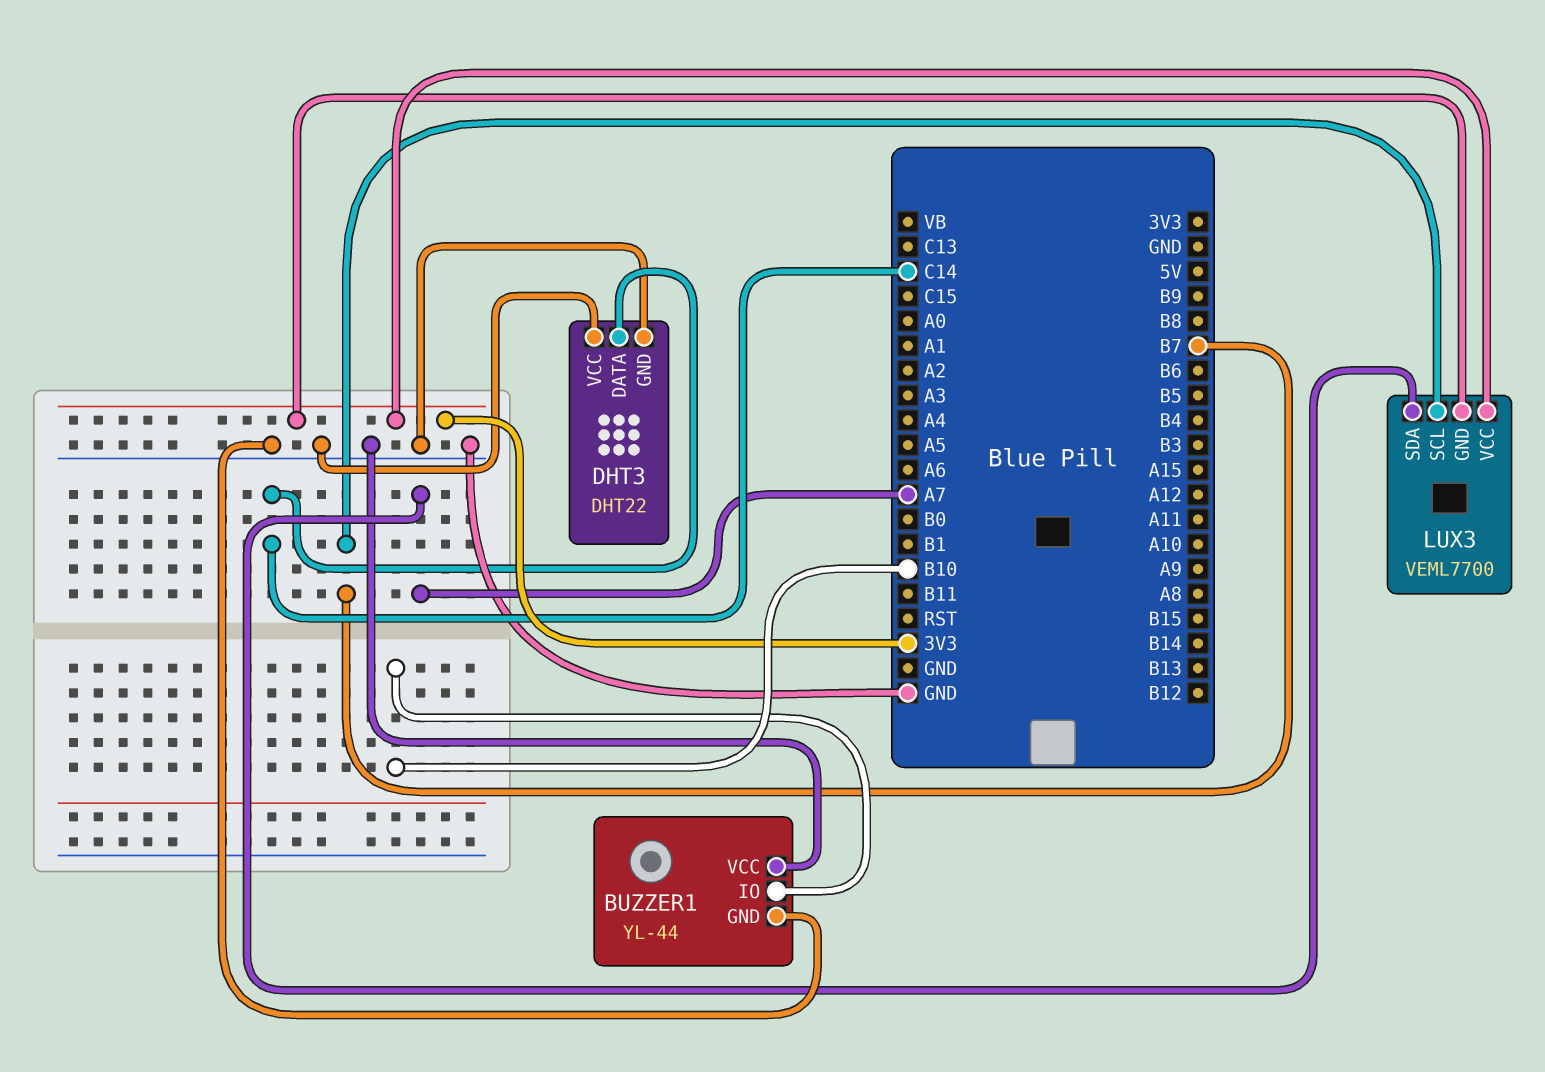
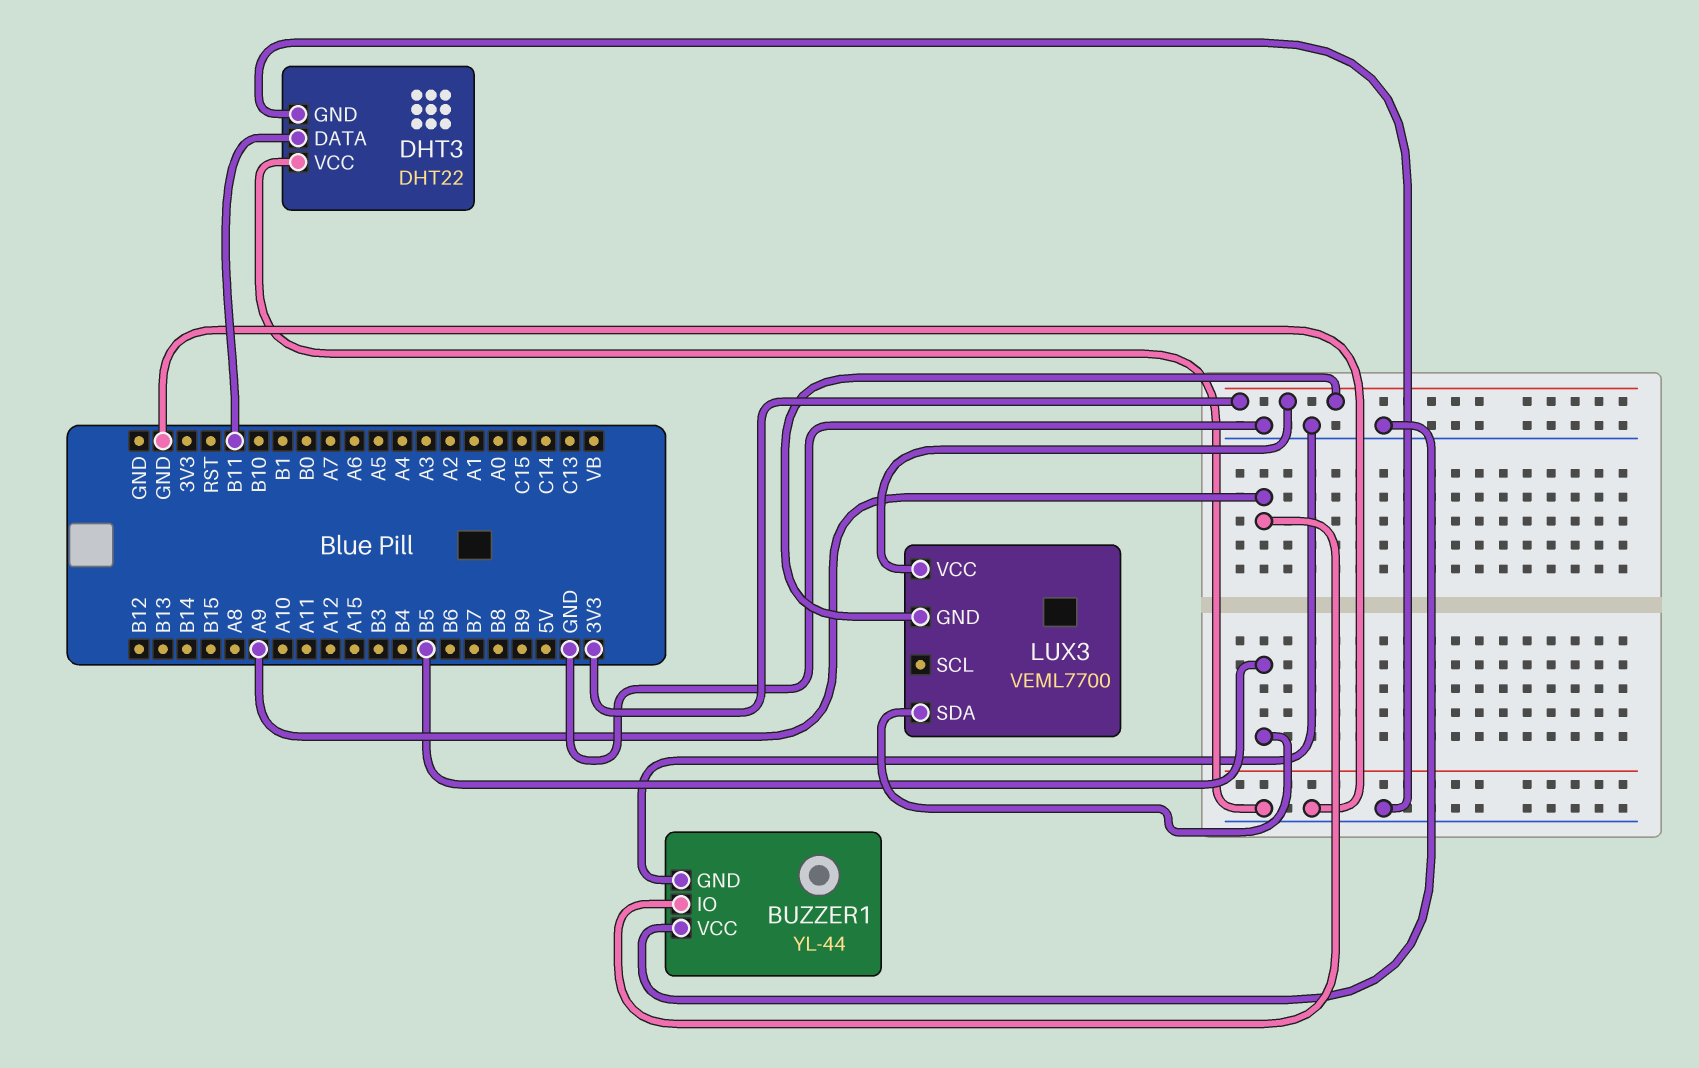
BUZZER1 pin IO: B10 -> A9
DHT3 pin DATA: C14 -> B11
LUX3 pin SCL: B7 -> none
LUX3 pin SDA: A7 -> B5

